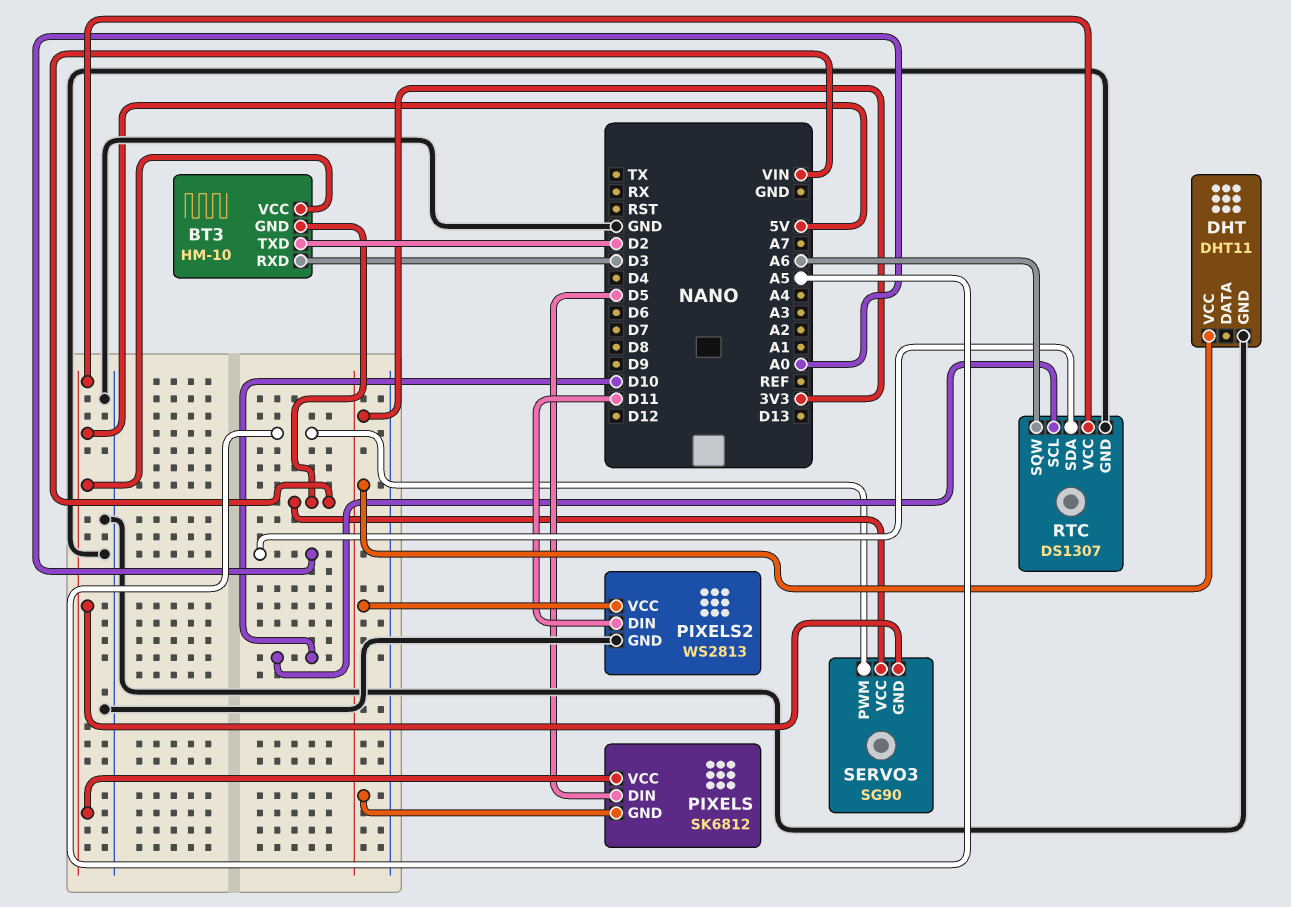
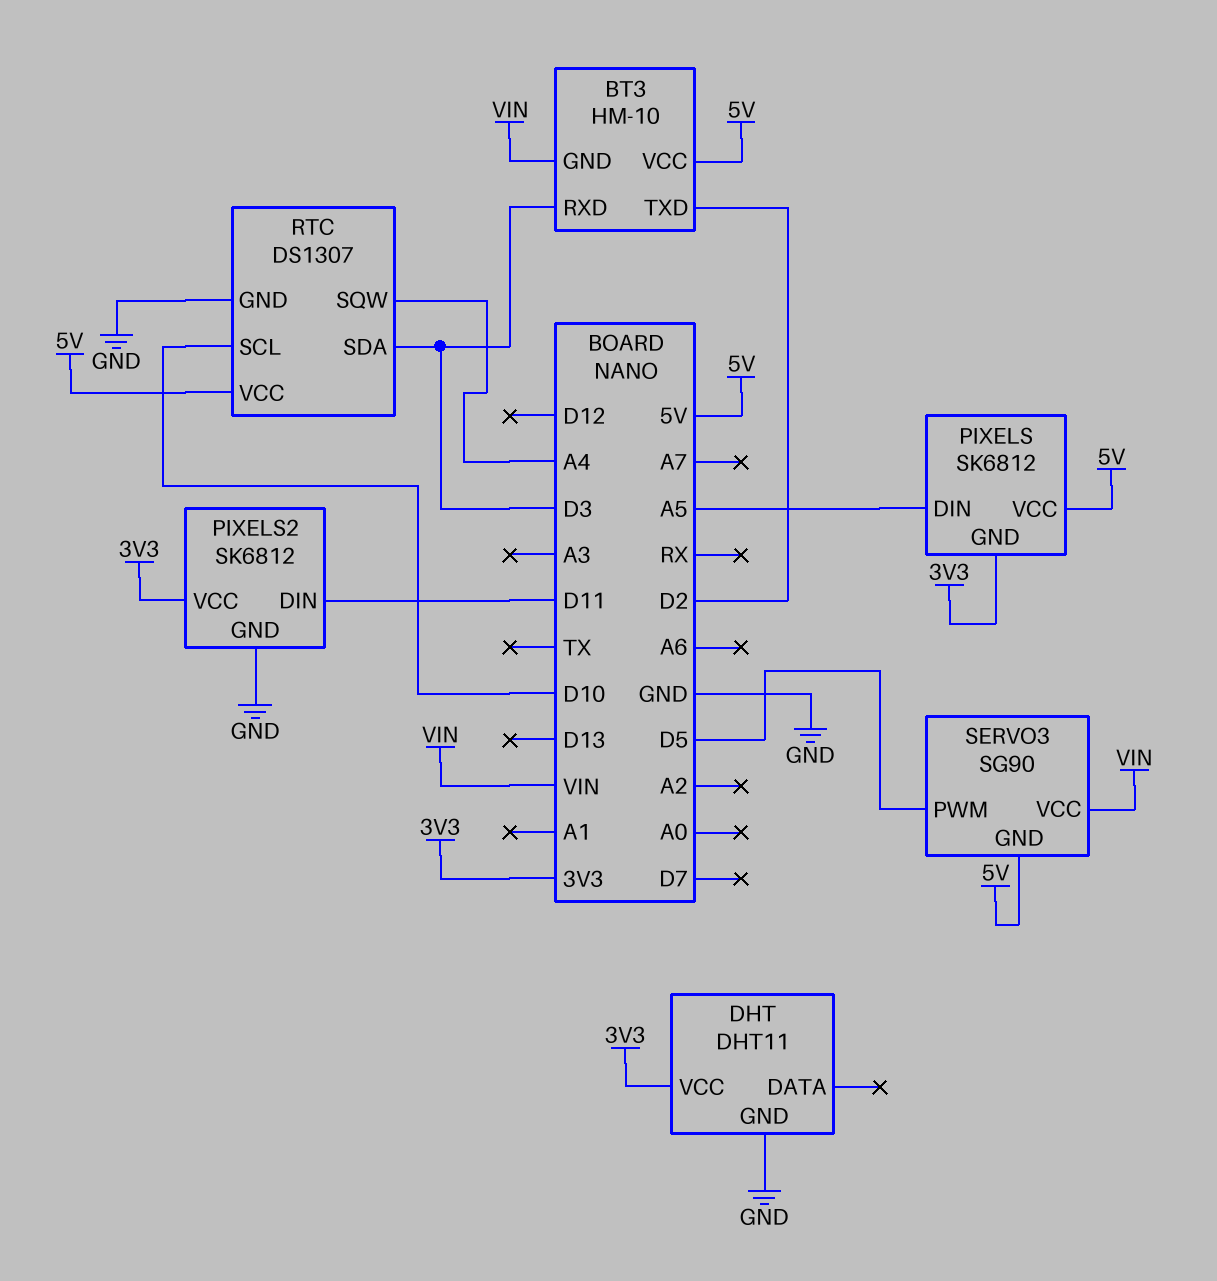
PIXELS pin DIN: D5 -> A5
PIXELS2: WS2813 -> SK6812
RTC pin SDA: A0 -> D3
RTC pin SQW: A6 -> A4
SERVO3 pin PWM: A5 -> D5

